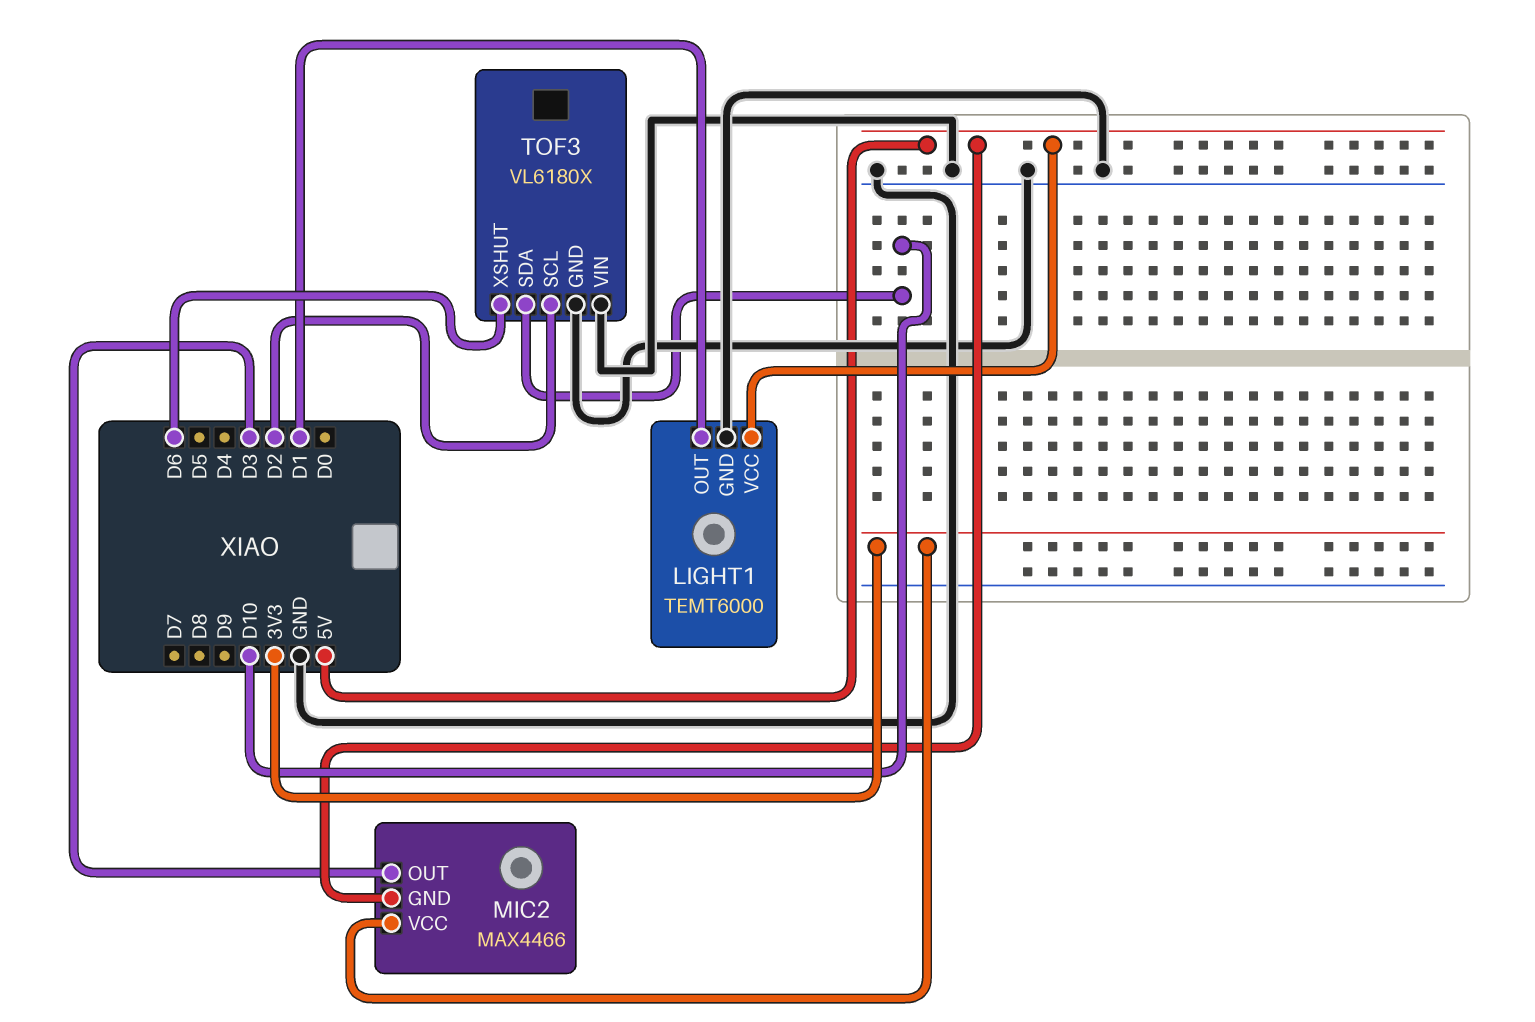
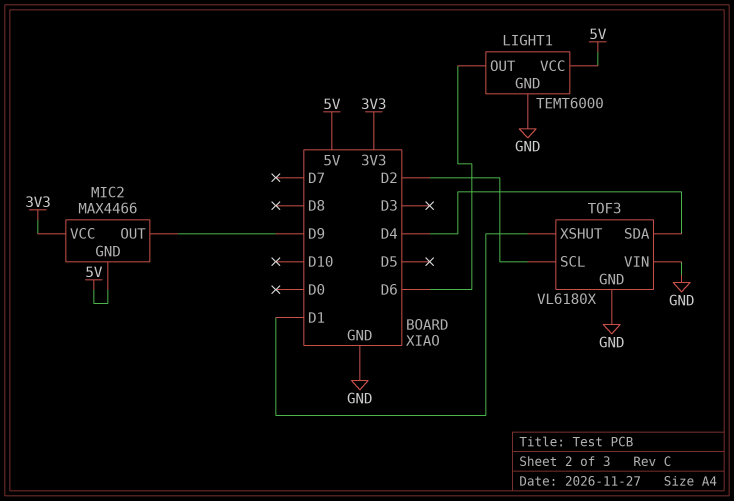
LIGHT1 pin OUT: D1 -> D6
MIC2 pin OUT: D3 -> D9
TOF3 pin SDA: D10 -> D4
TOF3 pin XSHUT: D6 -> D1

